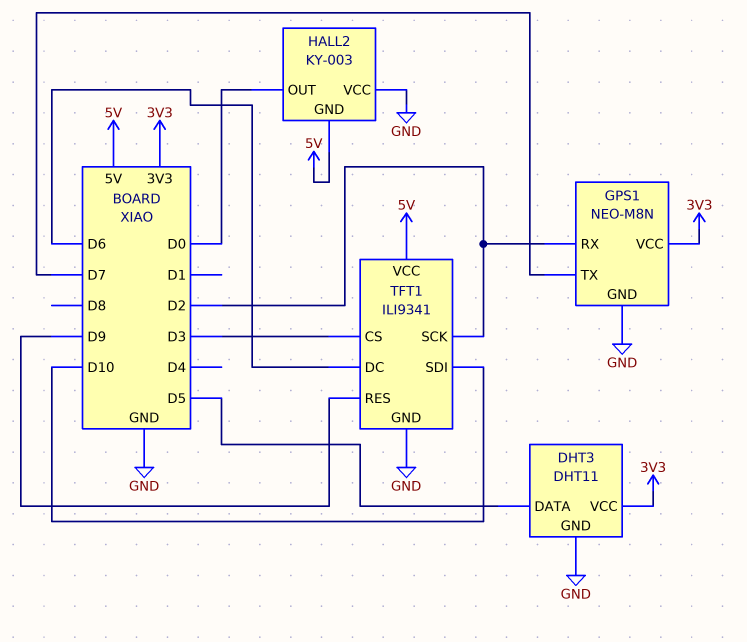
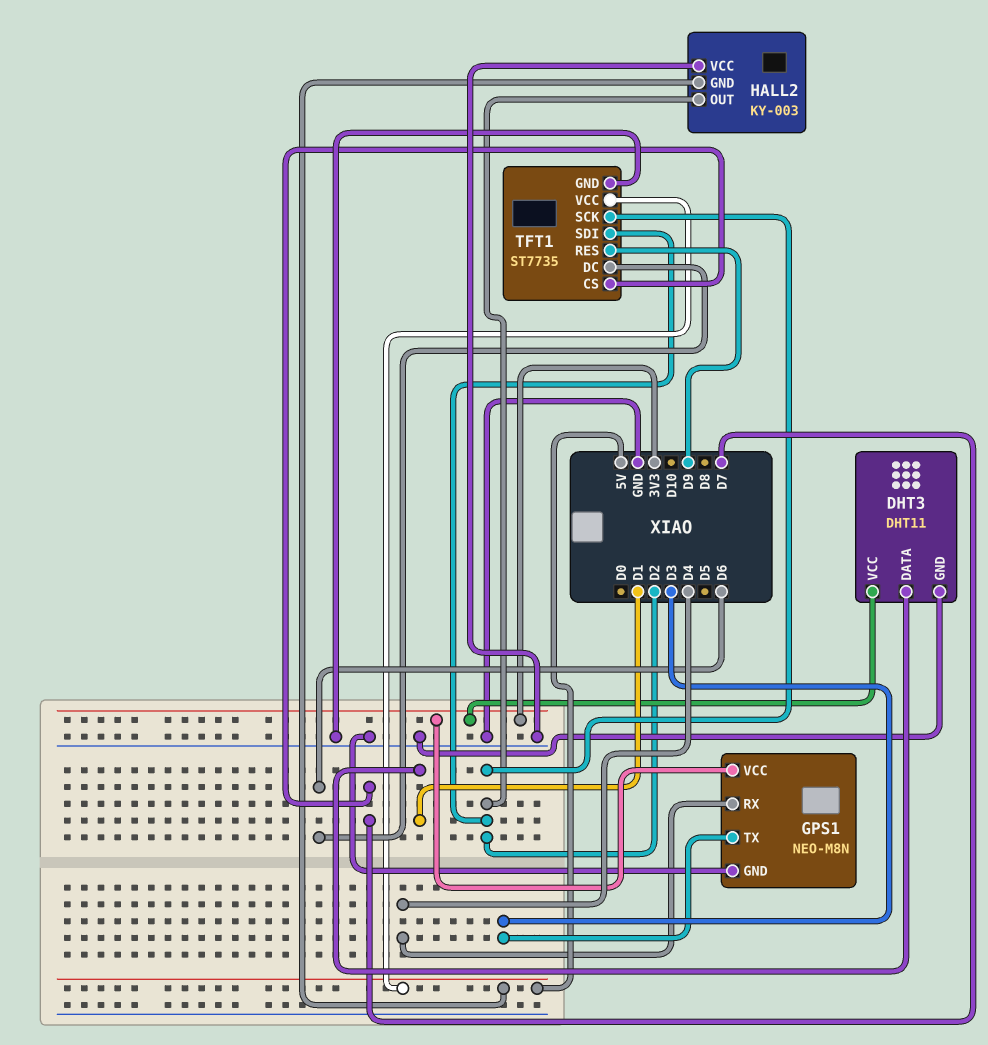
DHT3 pin DATA: D5 -> D1
GPS1 pin RX: D2 -> D4
GPS1 pin TX: D7 -> D3
HALL2 pin OUT: D0 -> D2
TFT1: ILI9341 -> ST7735
TFT1 pin CS: D3 -> D7
TFT1 pin SDI: D10 -> D2

